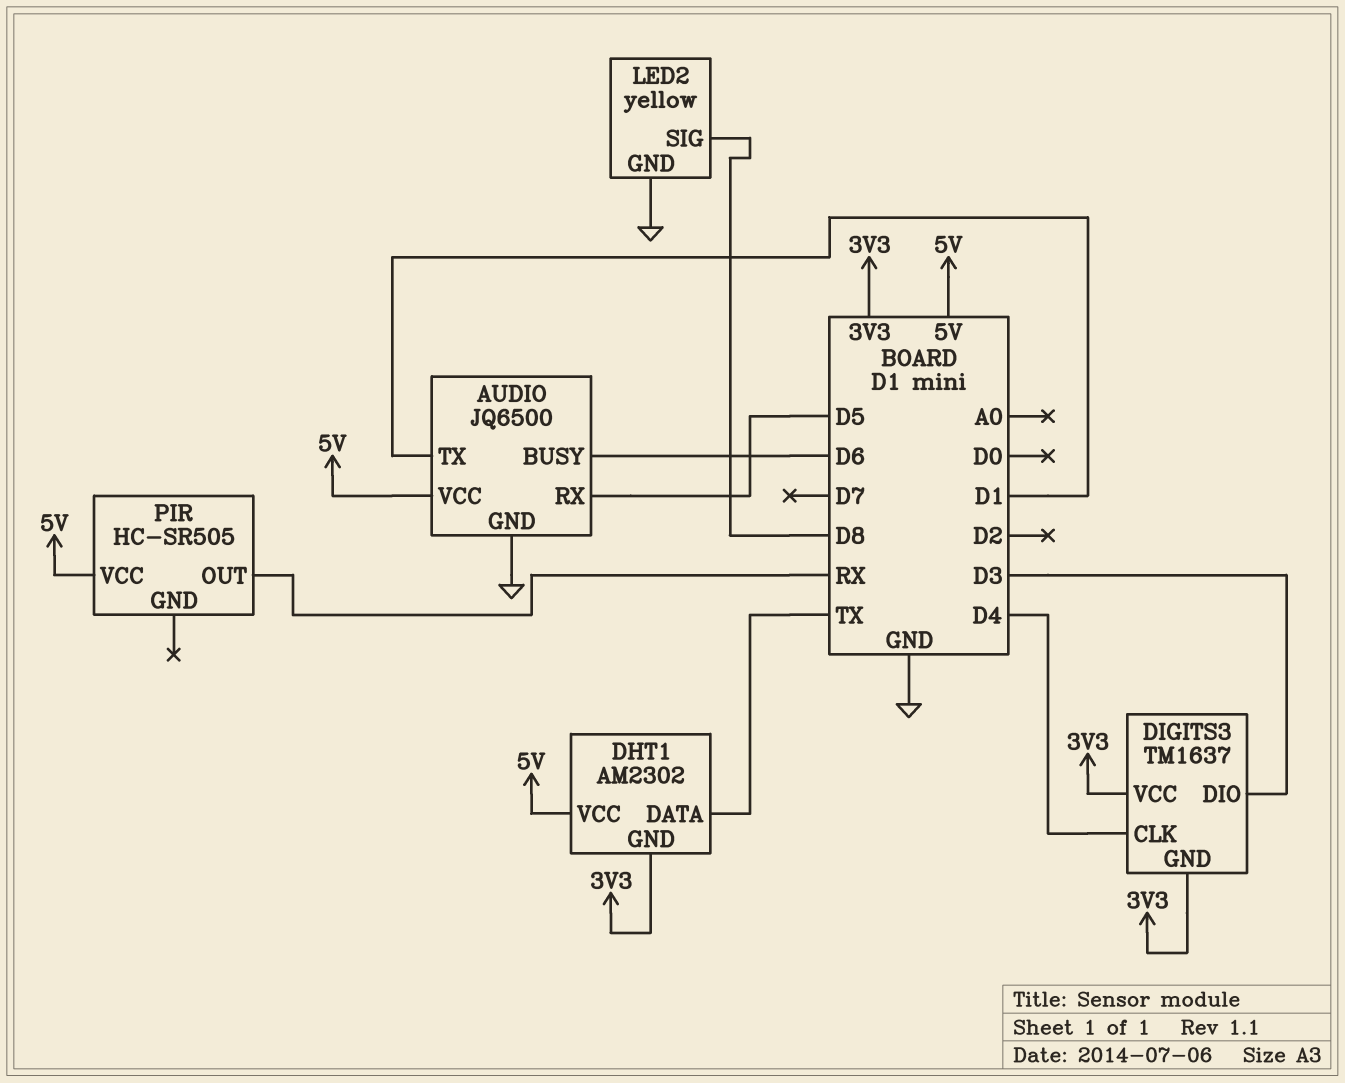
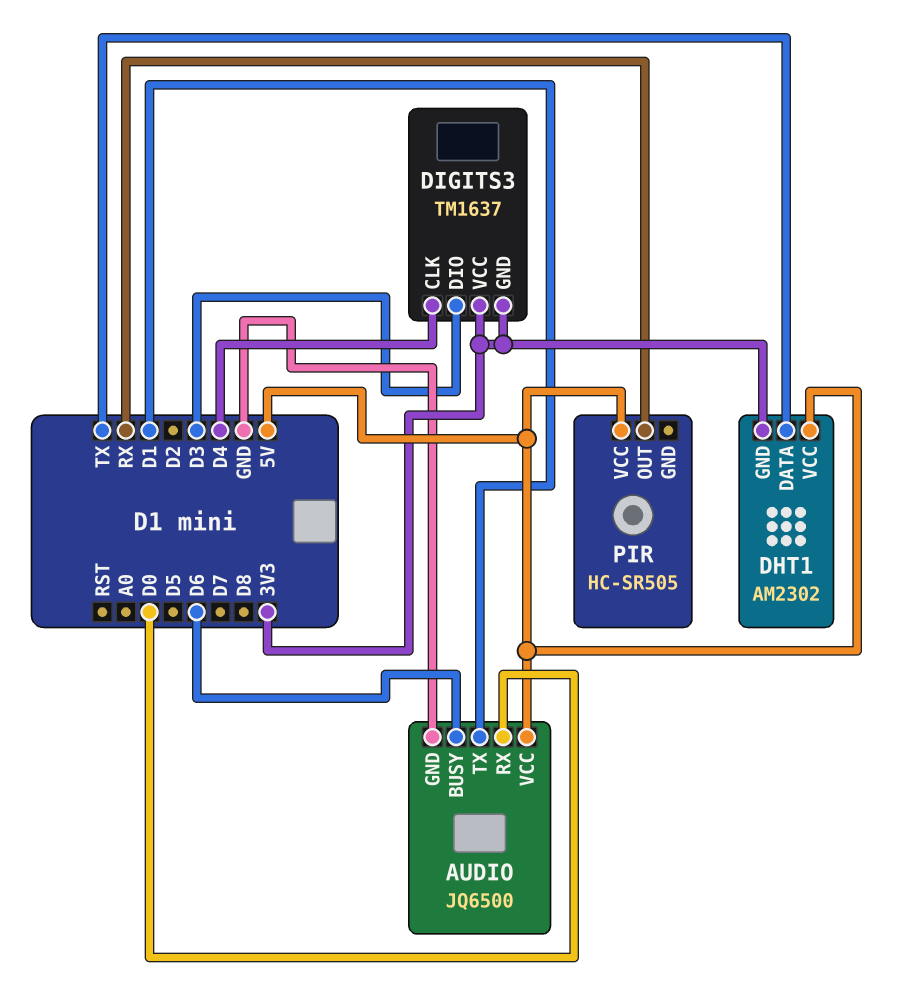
AUDIO pin RX: D5 -> D0
LED2: yellow -> none
LED2 pin GND: GND -> none
LED2 pin SIG: D8 -> none

